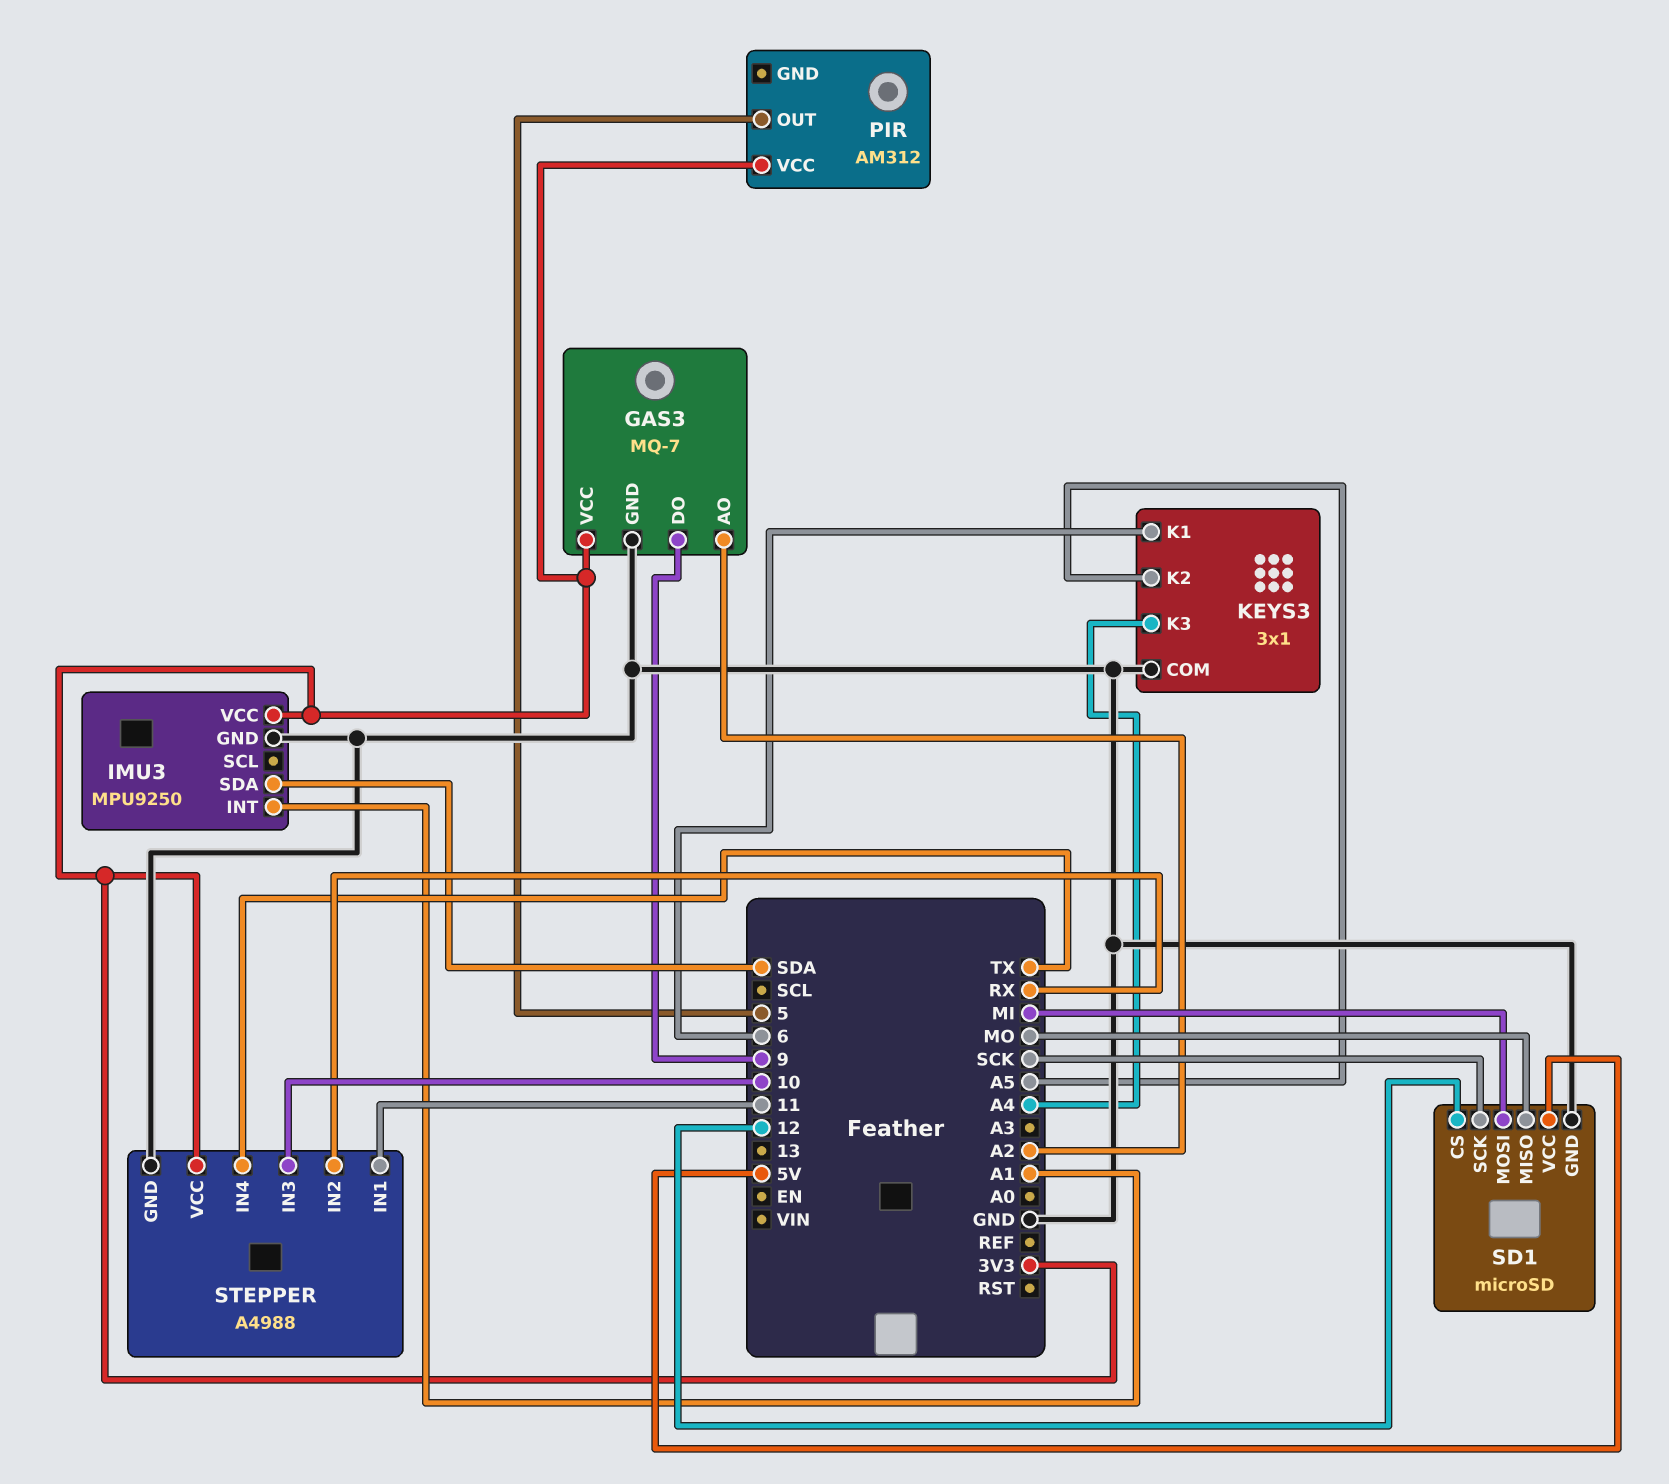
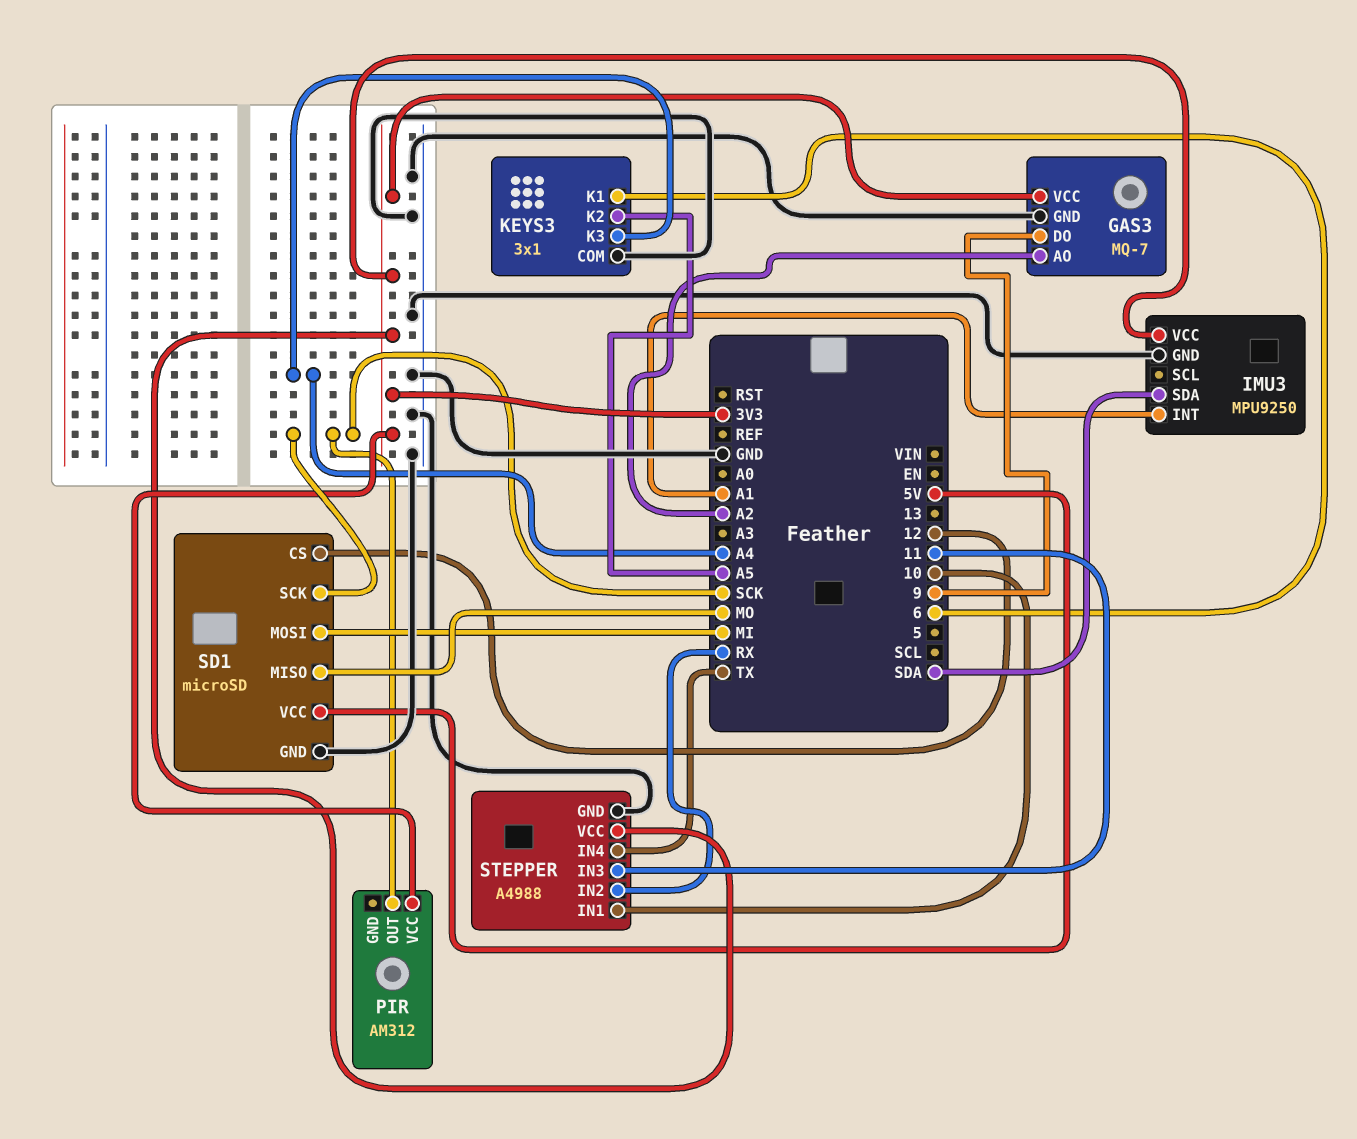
PIR pin OUT: 5 -> SCK
STEPPER pin IN1: 11 -> 10
STEPPER pin IN3: 10 -> 11

